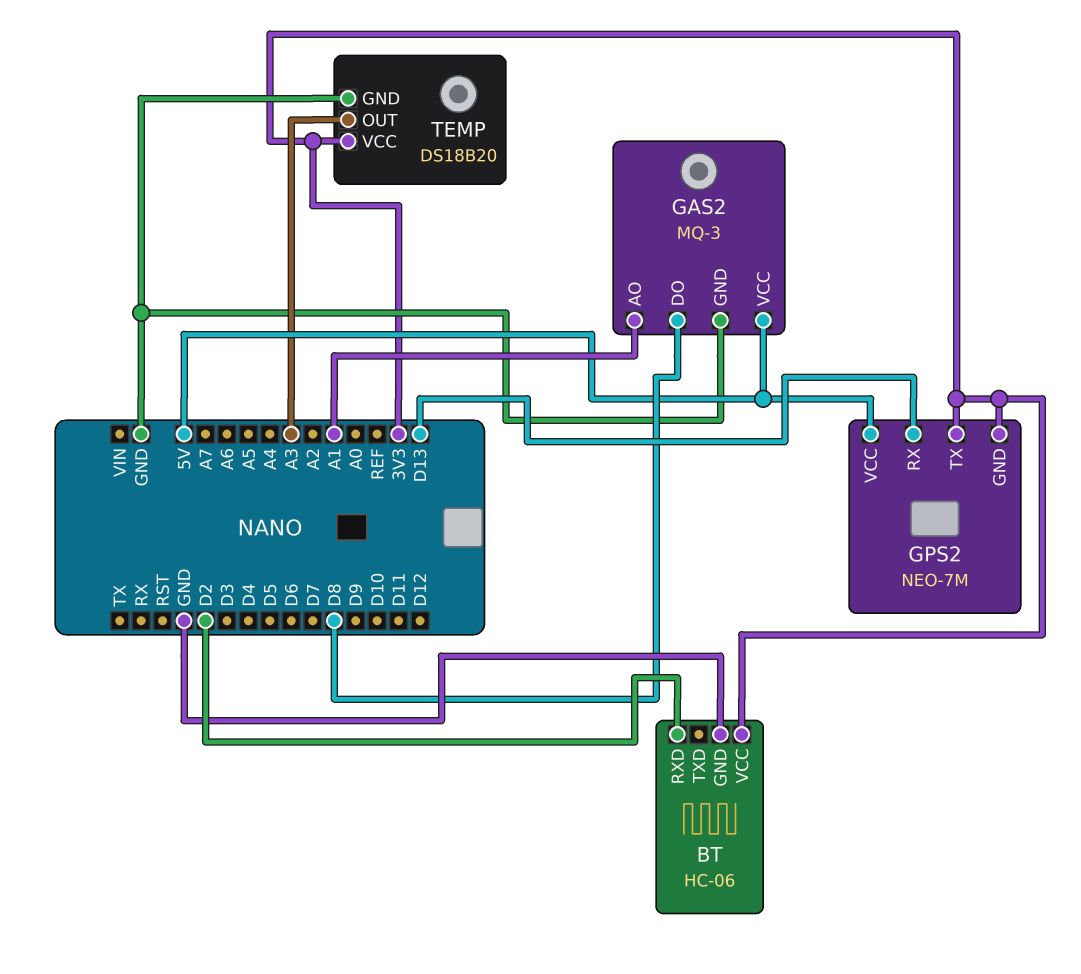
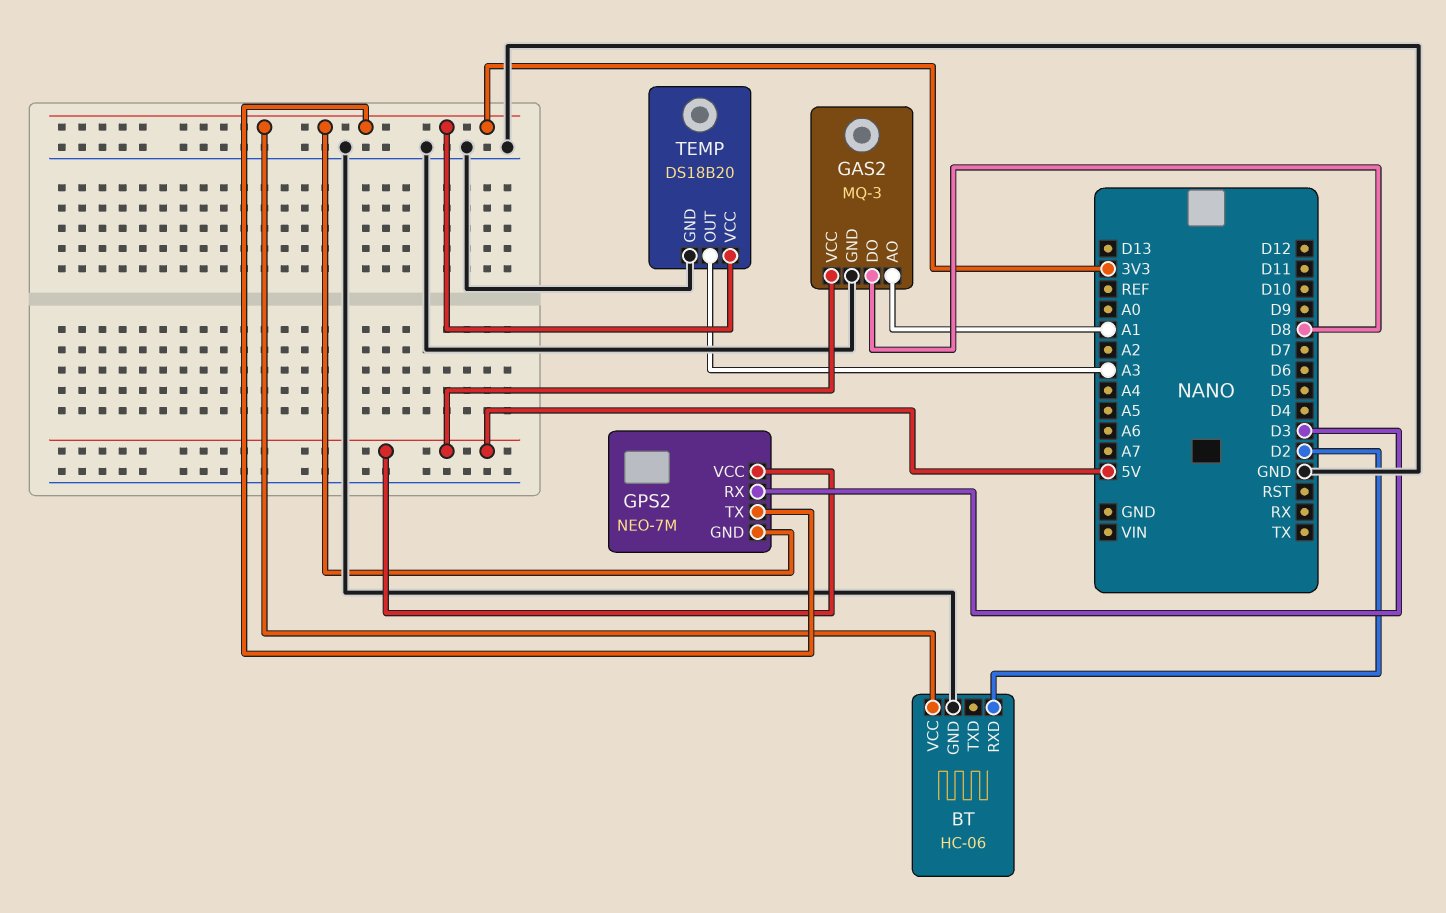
GPS2 pin RX: D13 -> D3

